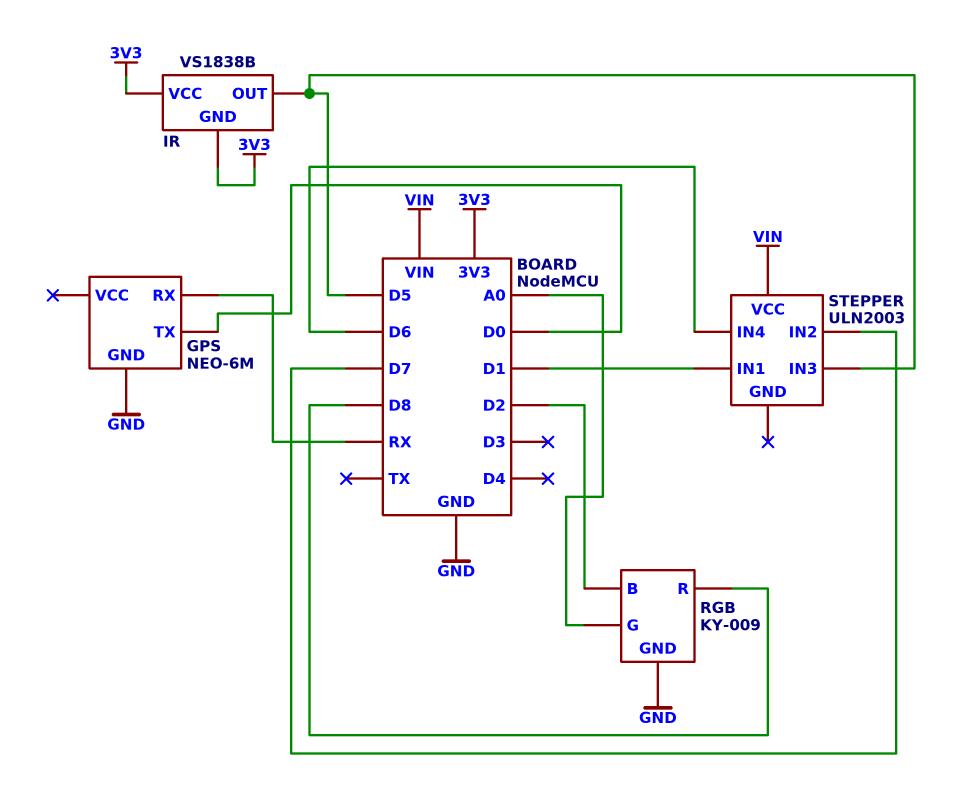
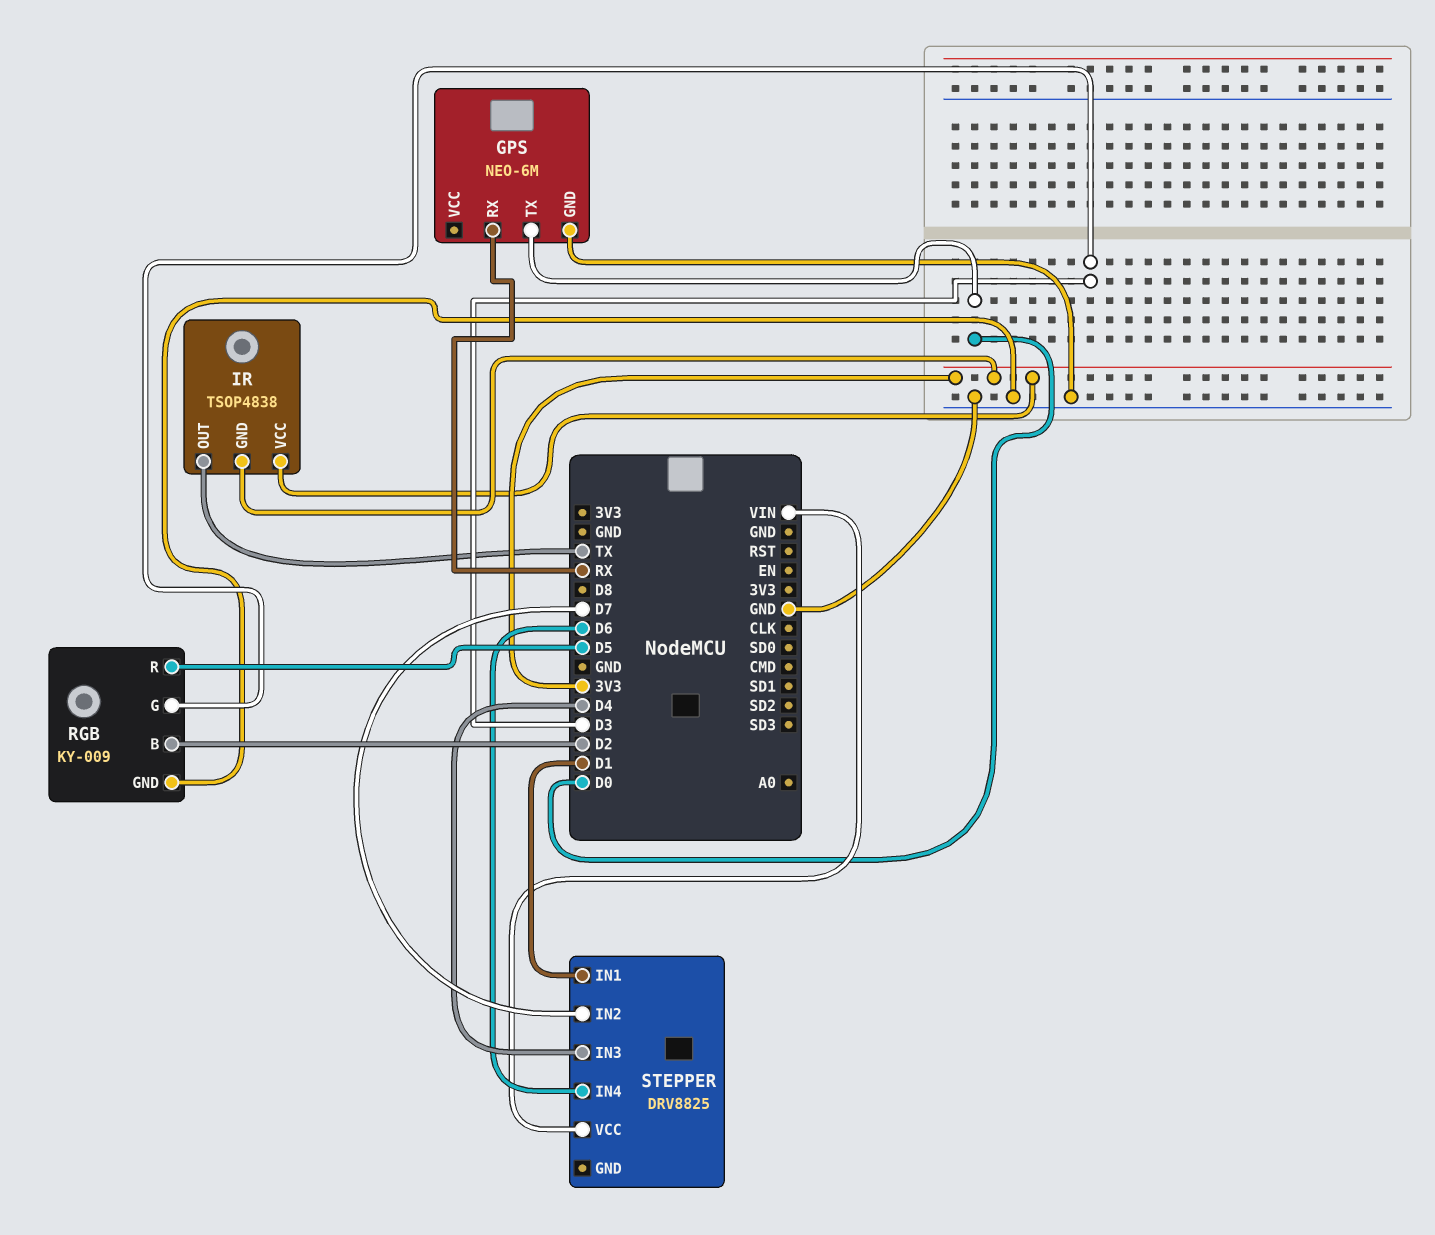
IR: VS1838B -> TSOP4838
IR pin OUT: D5 -> TX
RGB pin G: A0 -> D3
RGB pin R: D8 -> D5
STEPPER: ULN2003 -> DRV8825
STEPPER pin IN3: D5 -> D4

